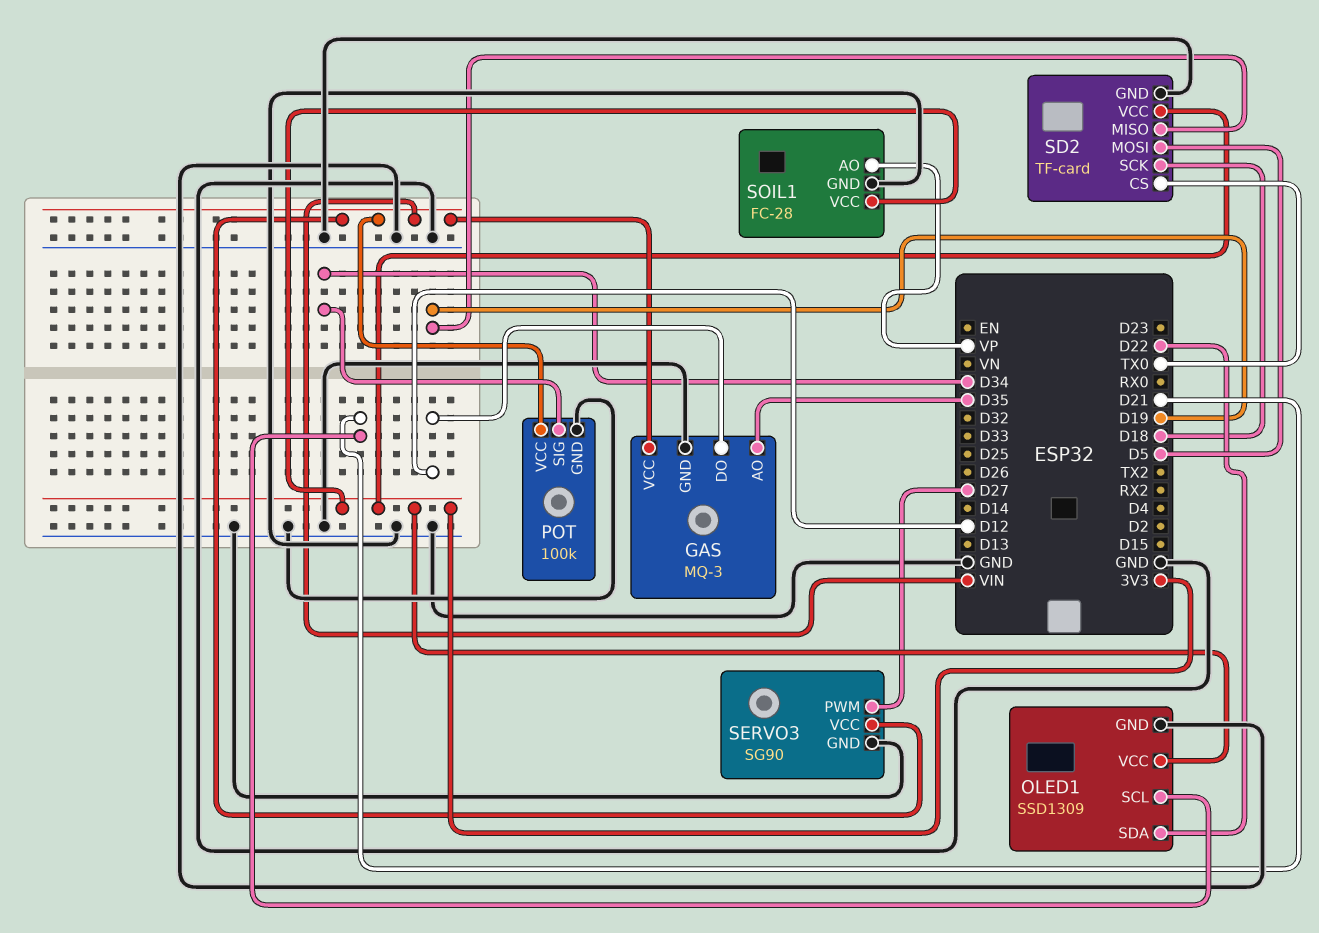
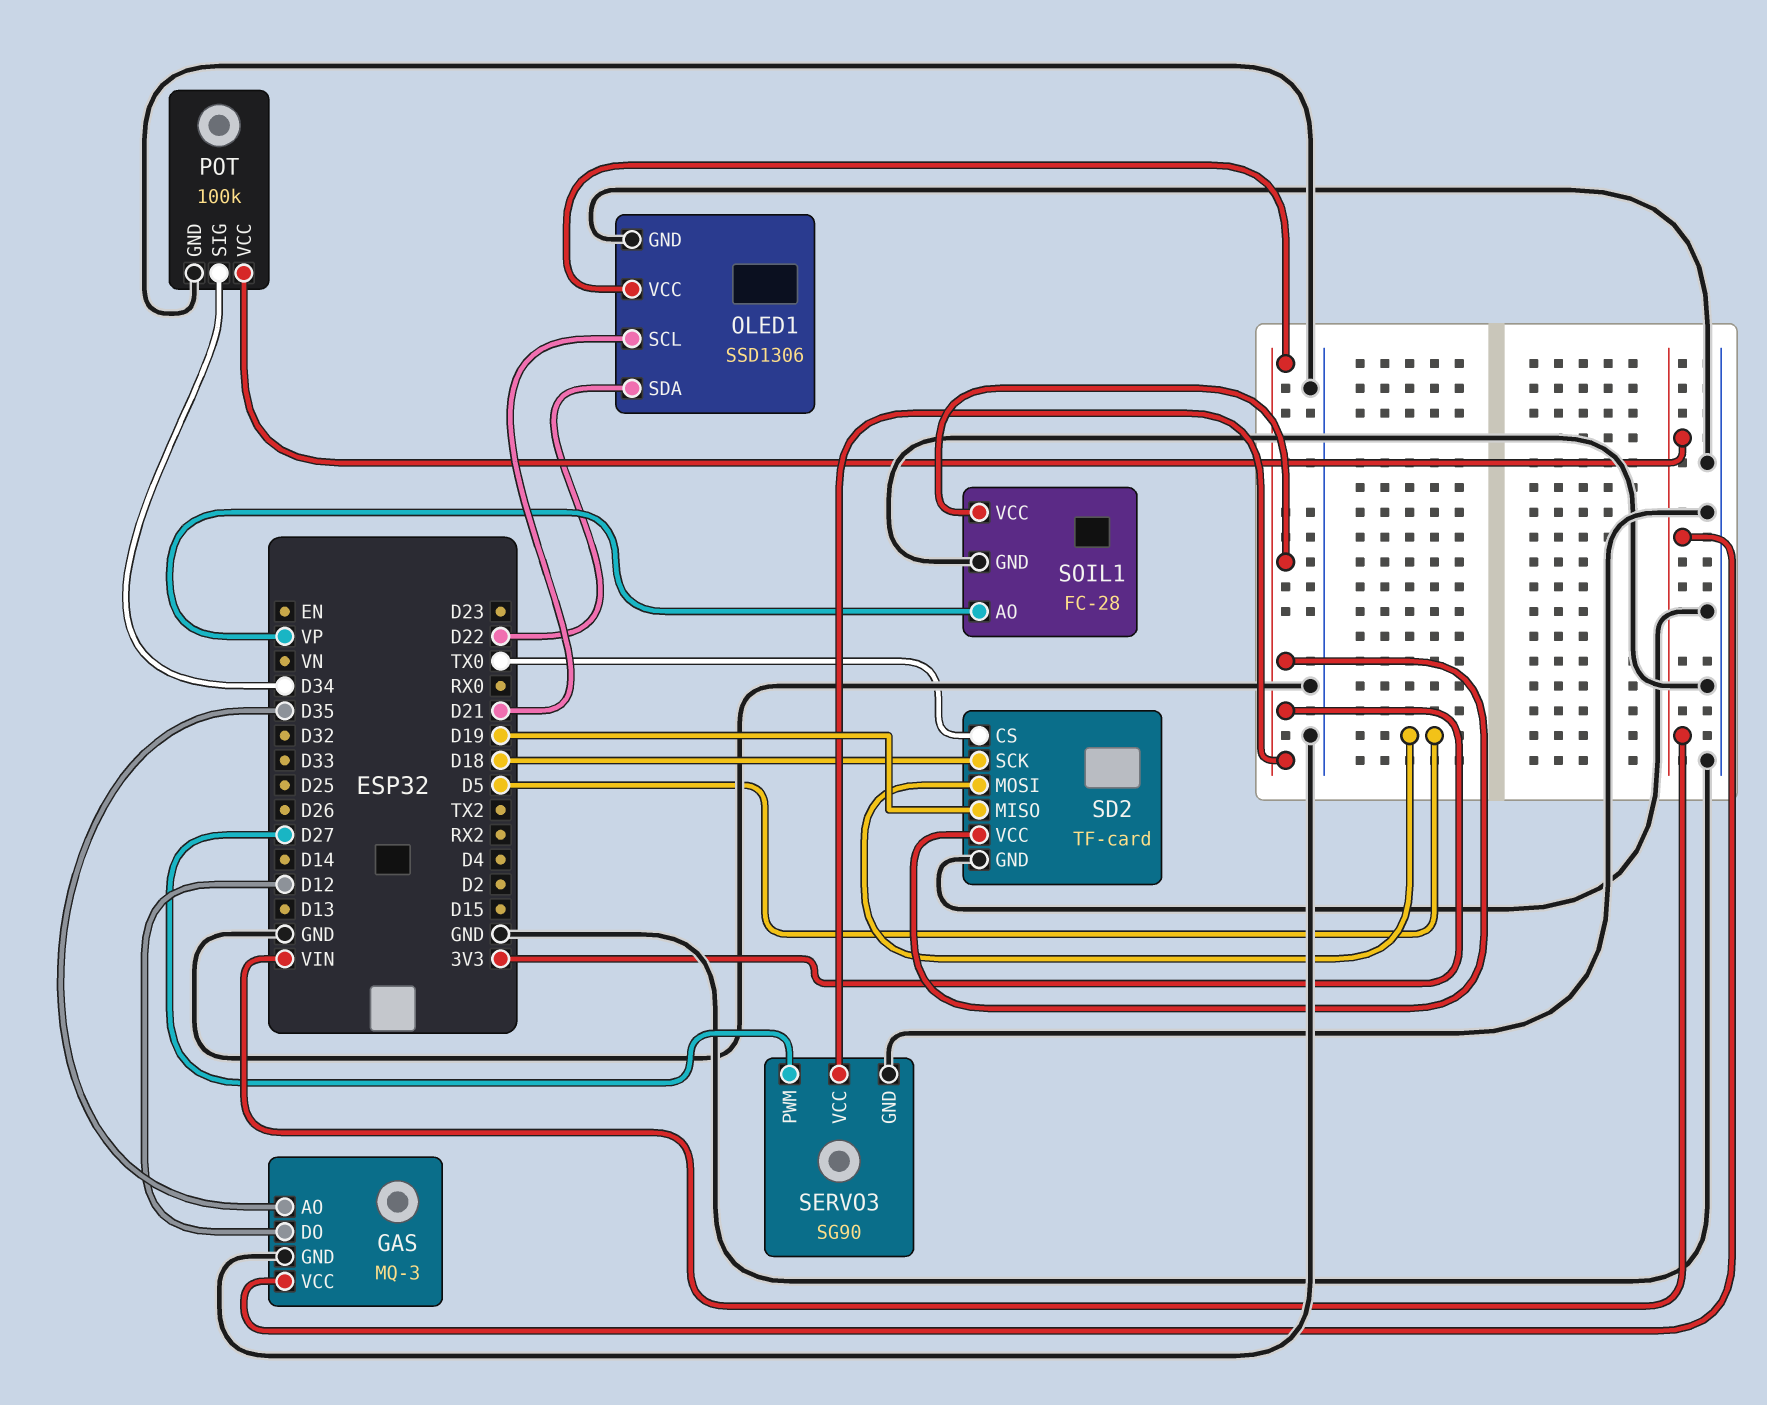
OLED1: SSD1309 -> SSD1306
SERVO3 pin VCC: VIN -> 3V3

